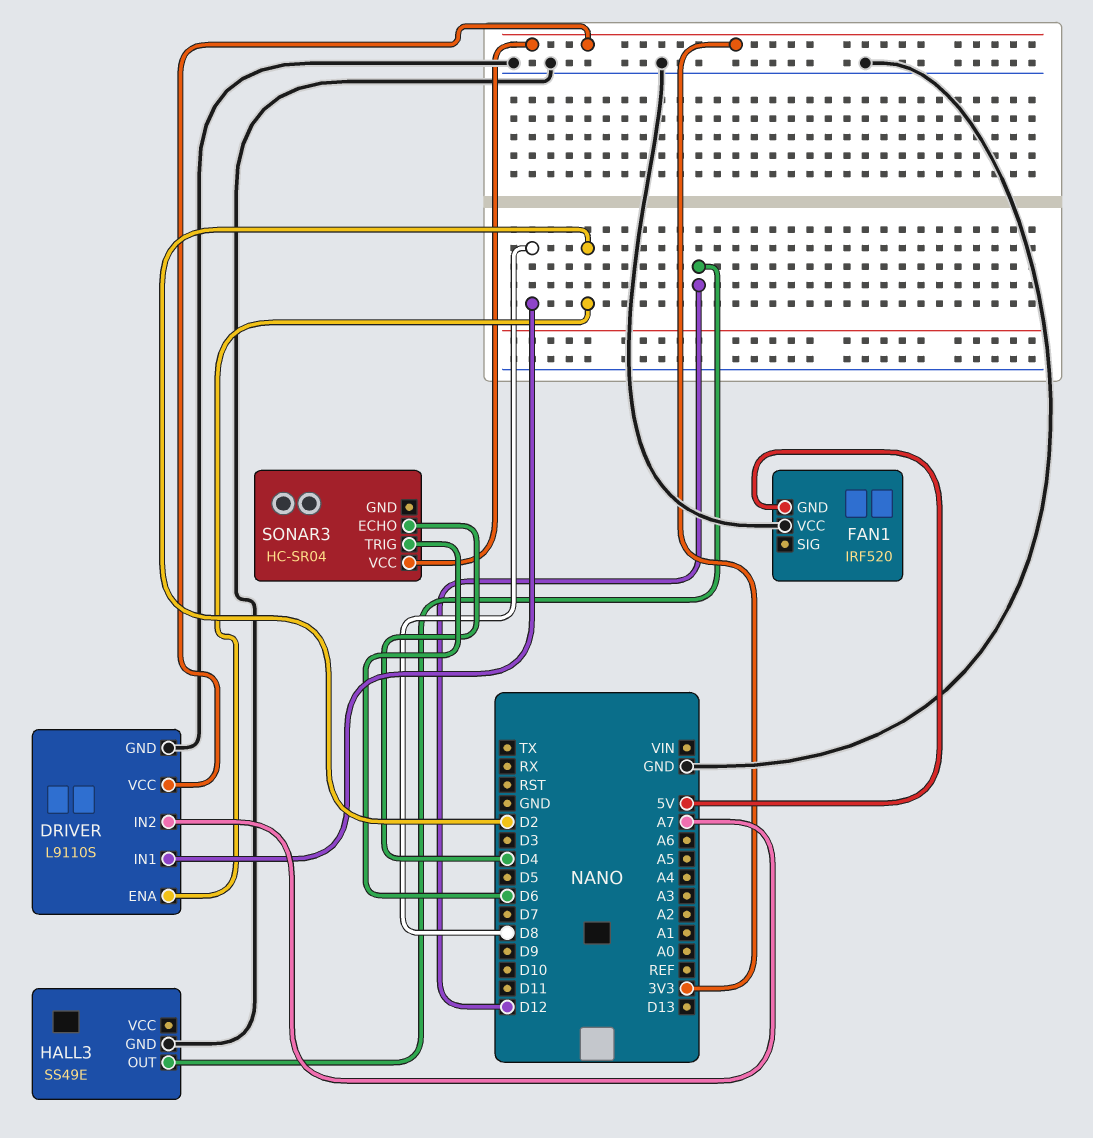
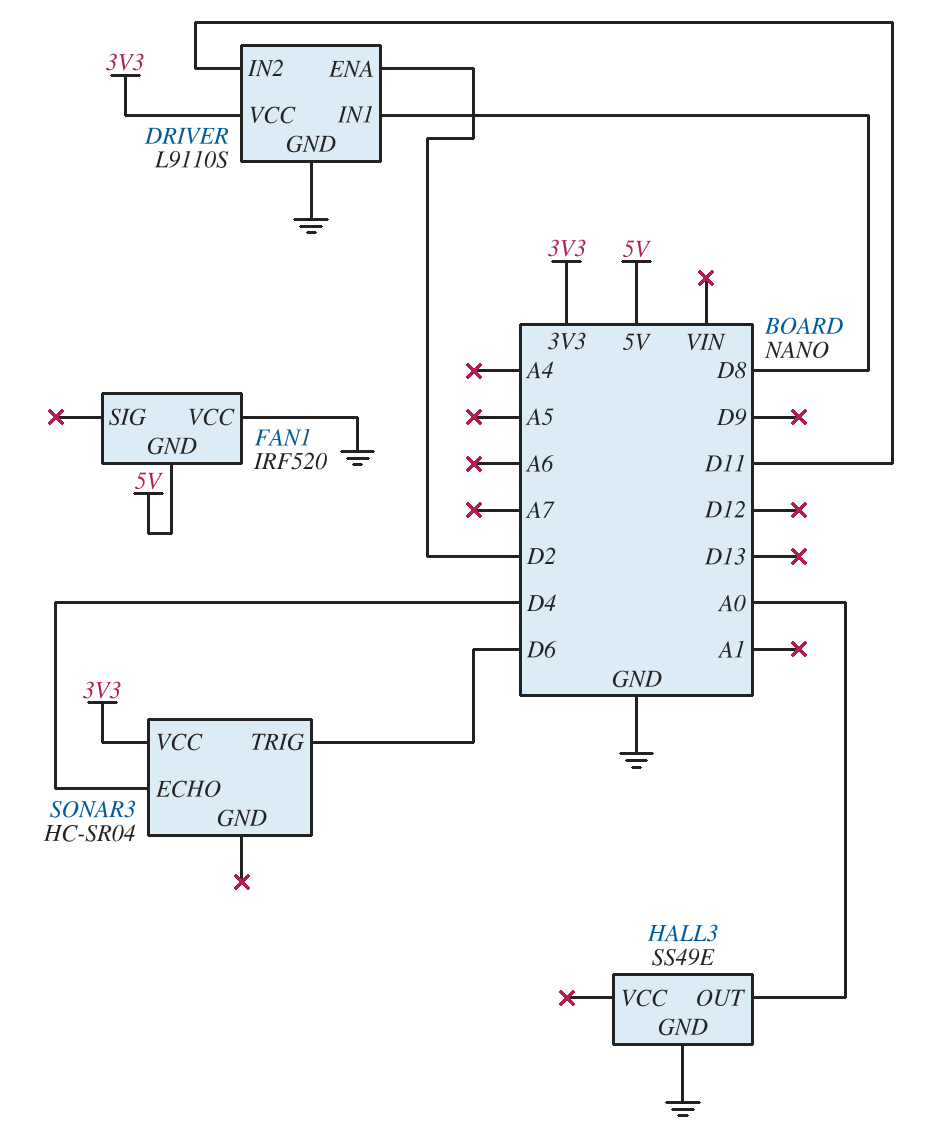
DRIVER pin IN2: A7 -> D11
HALL3 pin OUT: D12 -> A0

